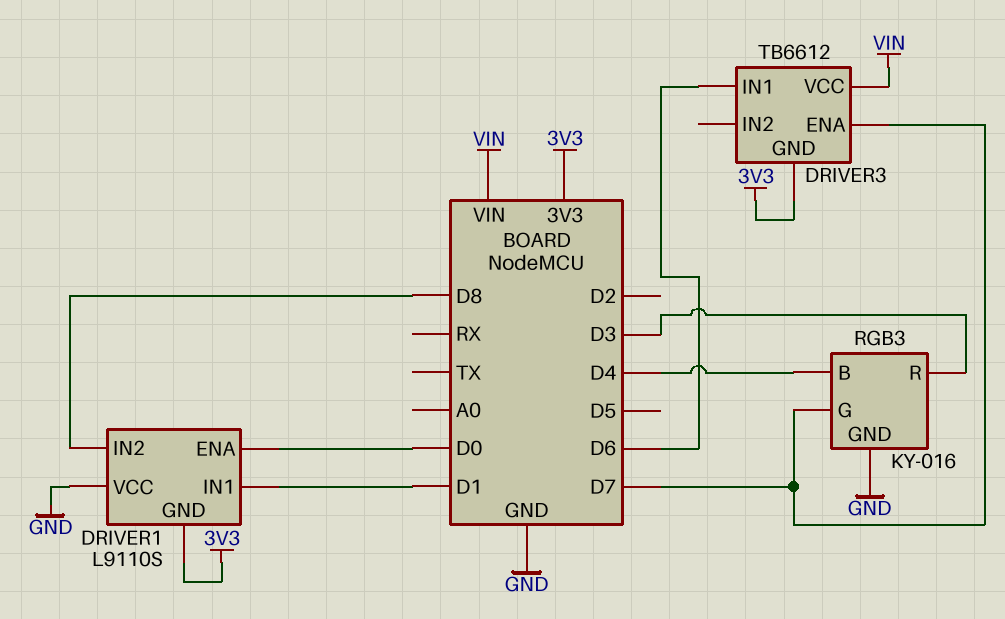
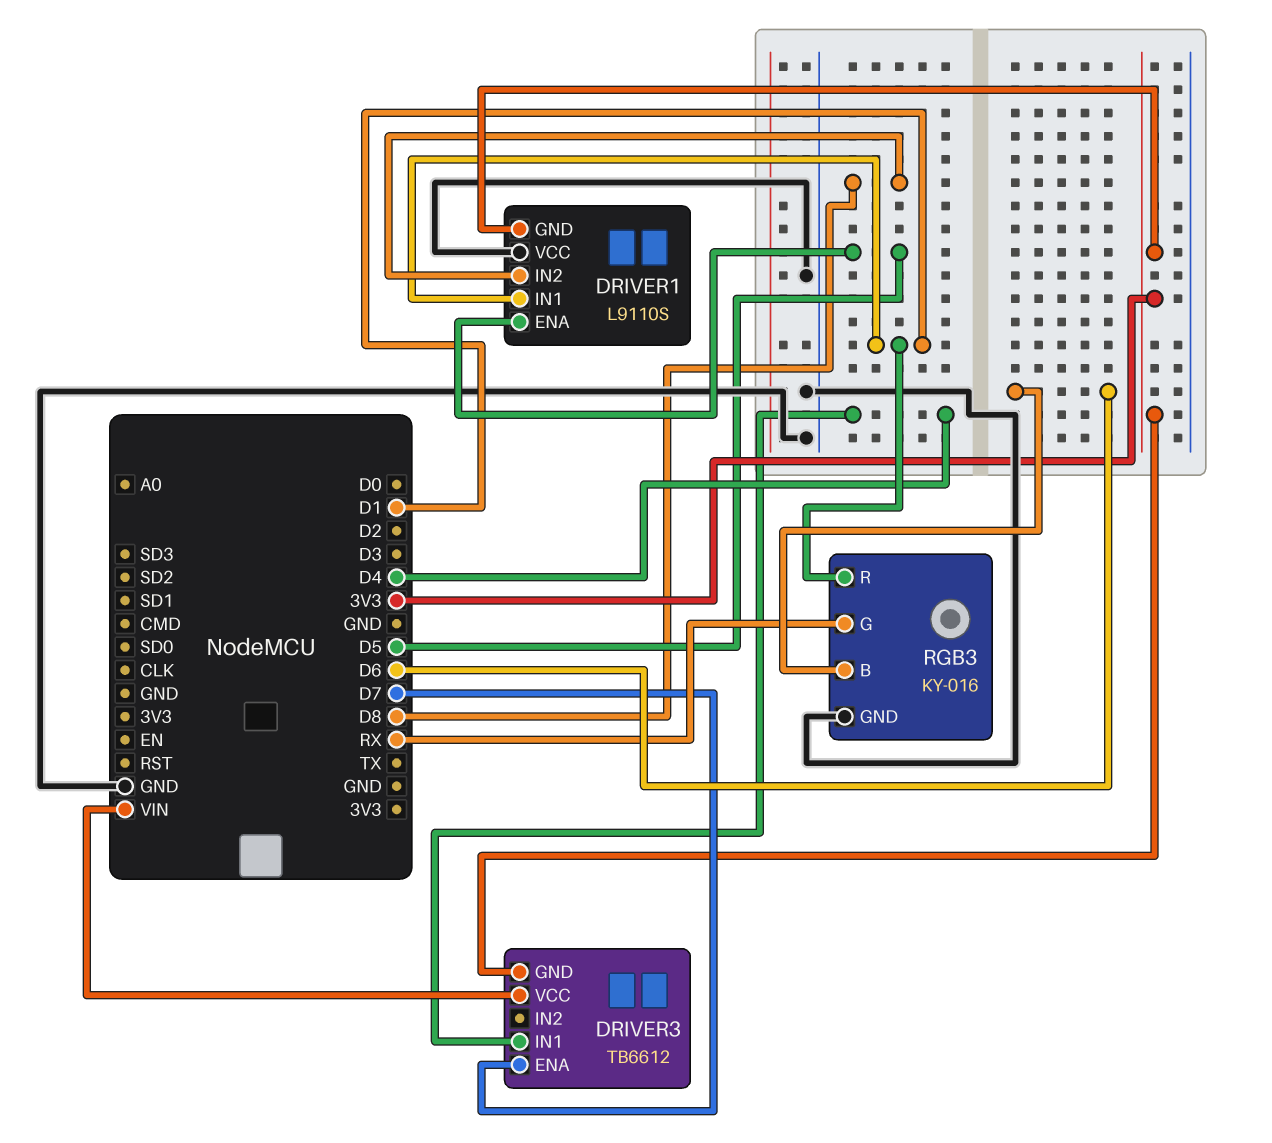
DRIVER1 pin ENA: D0 -> D5
DRIVER3 pin IN1: D6 -> D4
RGB3 pin B: D4 -> D6
RGB3 pin G: D7 -> RX
RGB3 pin R: D3 -> D1

